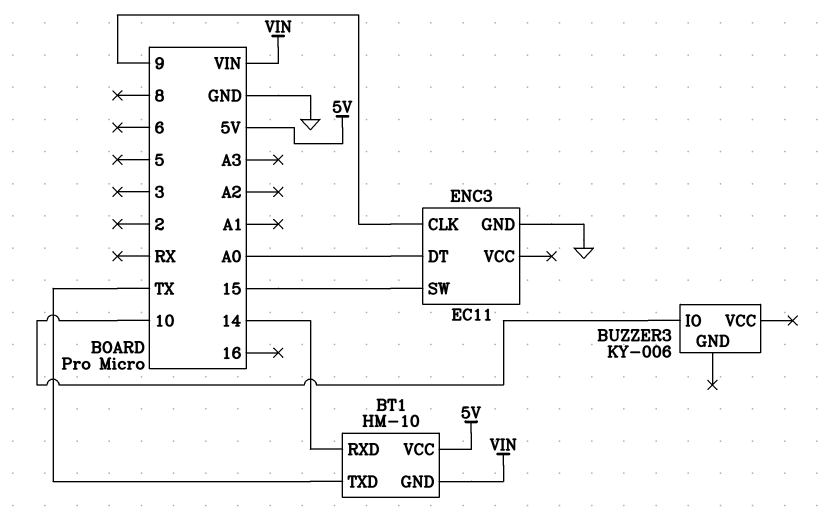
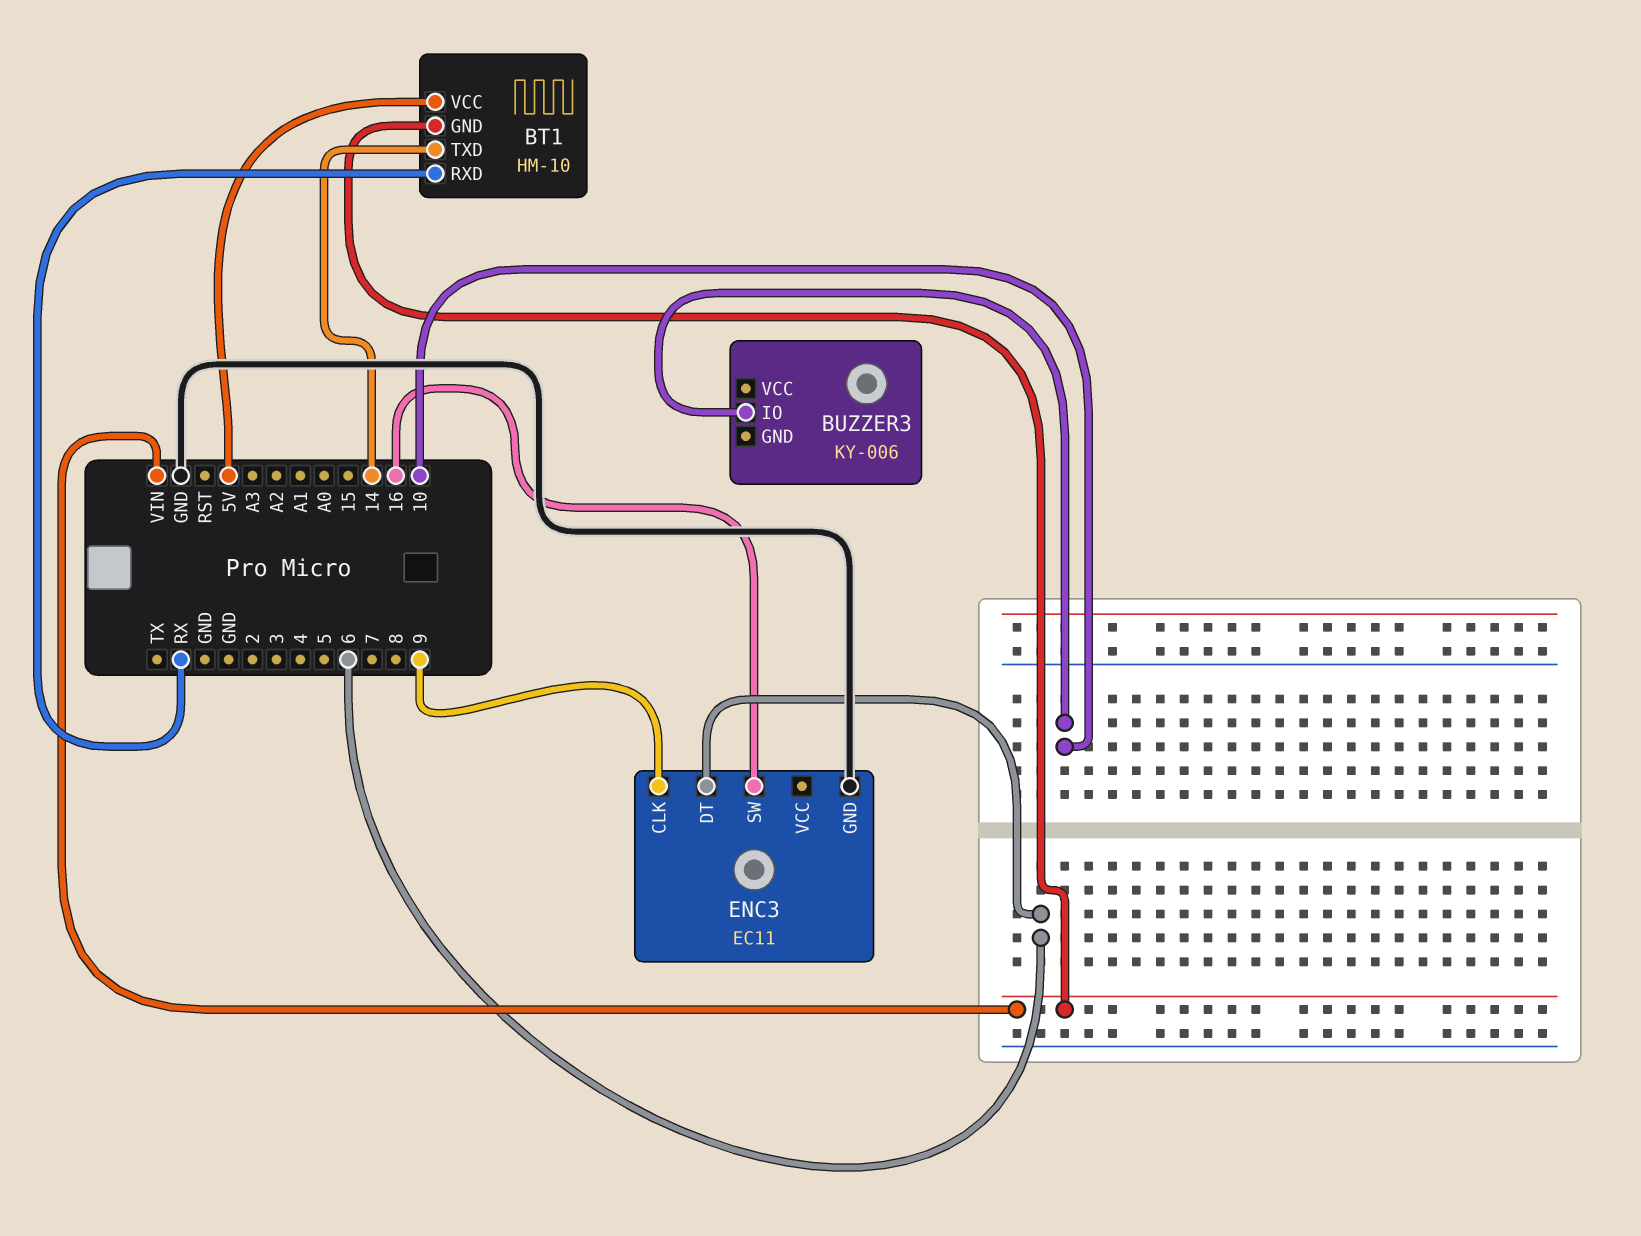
BT1 pin RXD: 14 -> RX
BT1 pin TXD: TX -> 14
ENC3 pin DT: A0 -> 6
ENC3 pin SW: 15 -> 16

